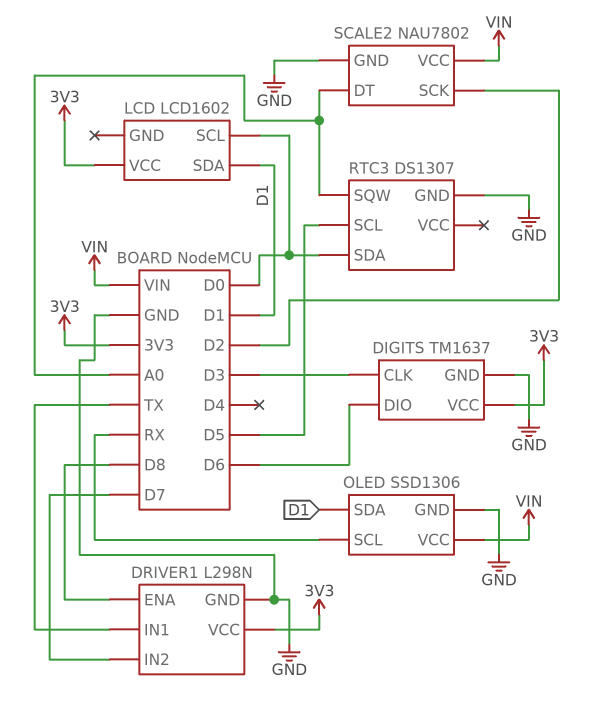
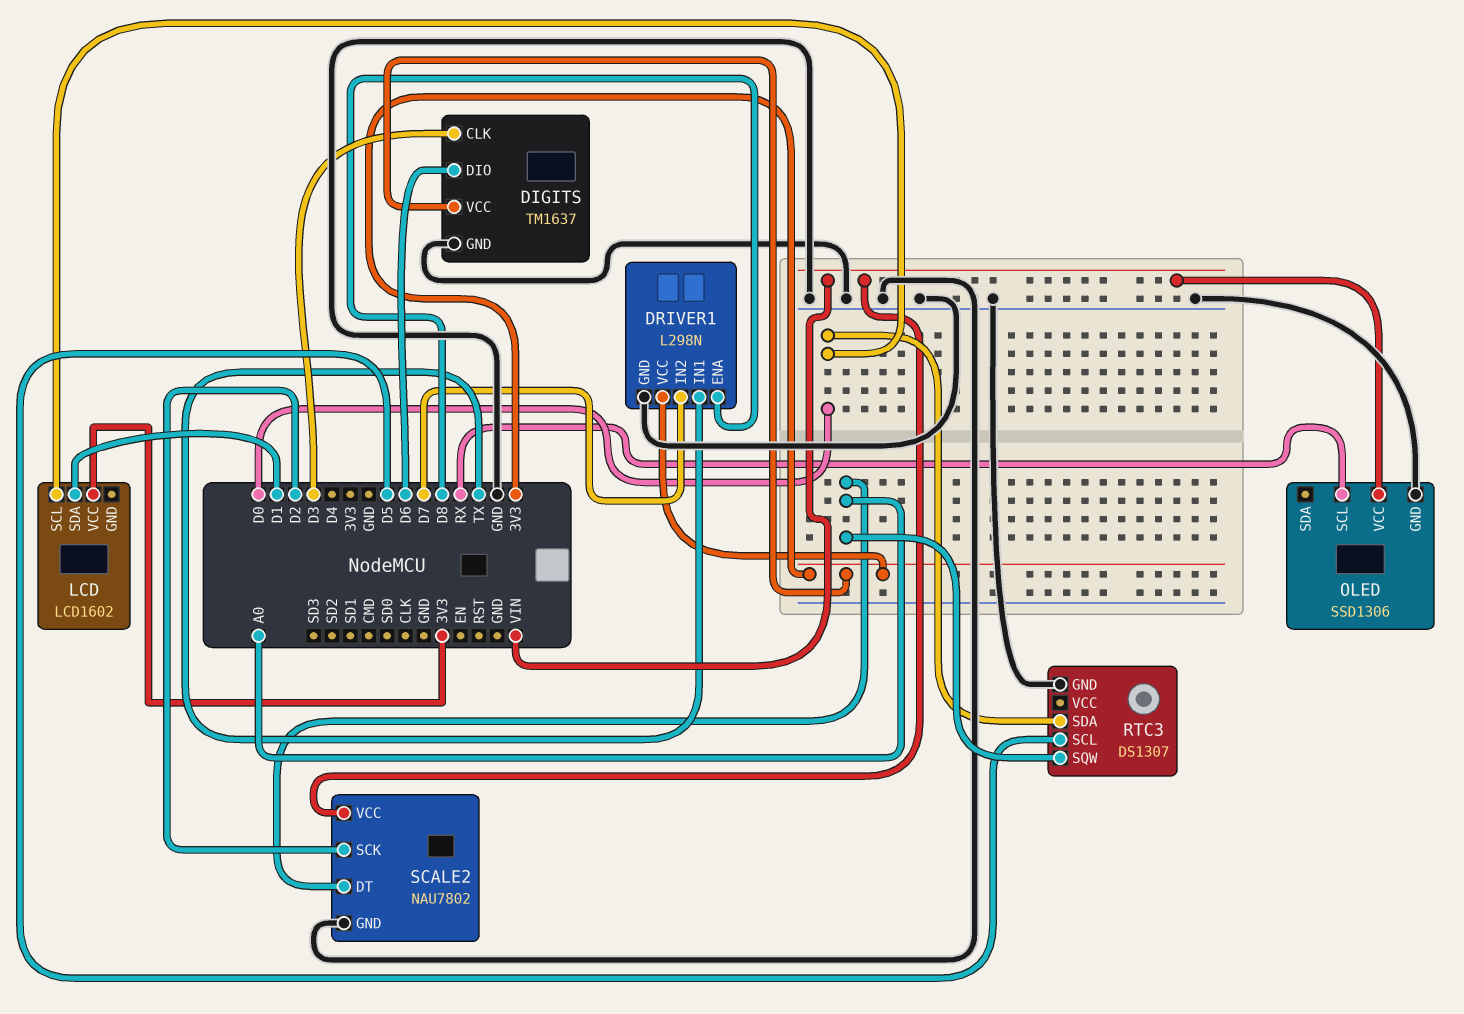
OLED pin SDA: D1 -> none

